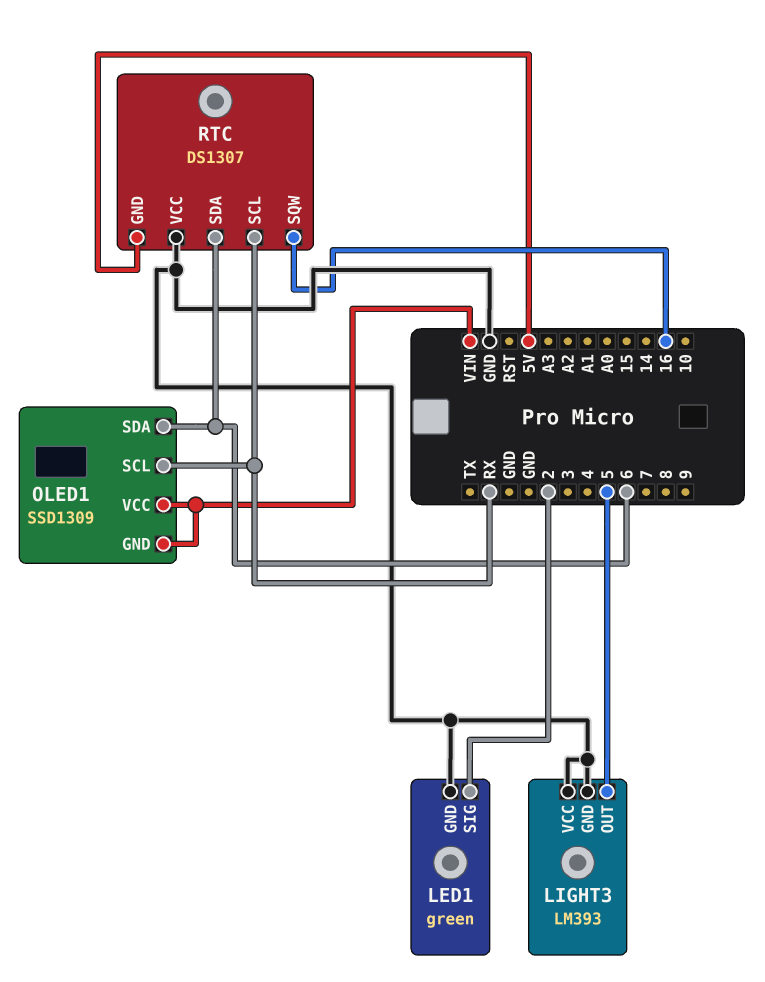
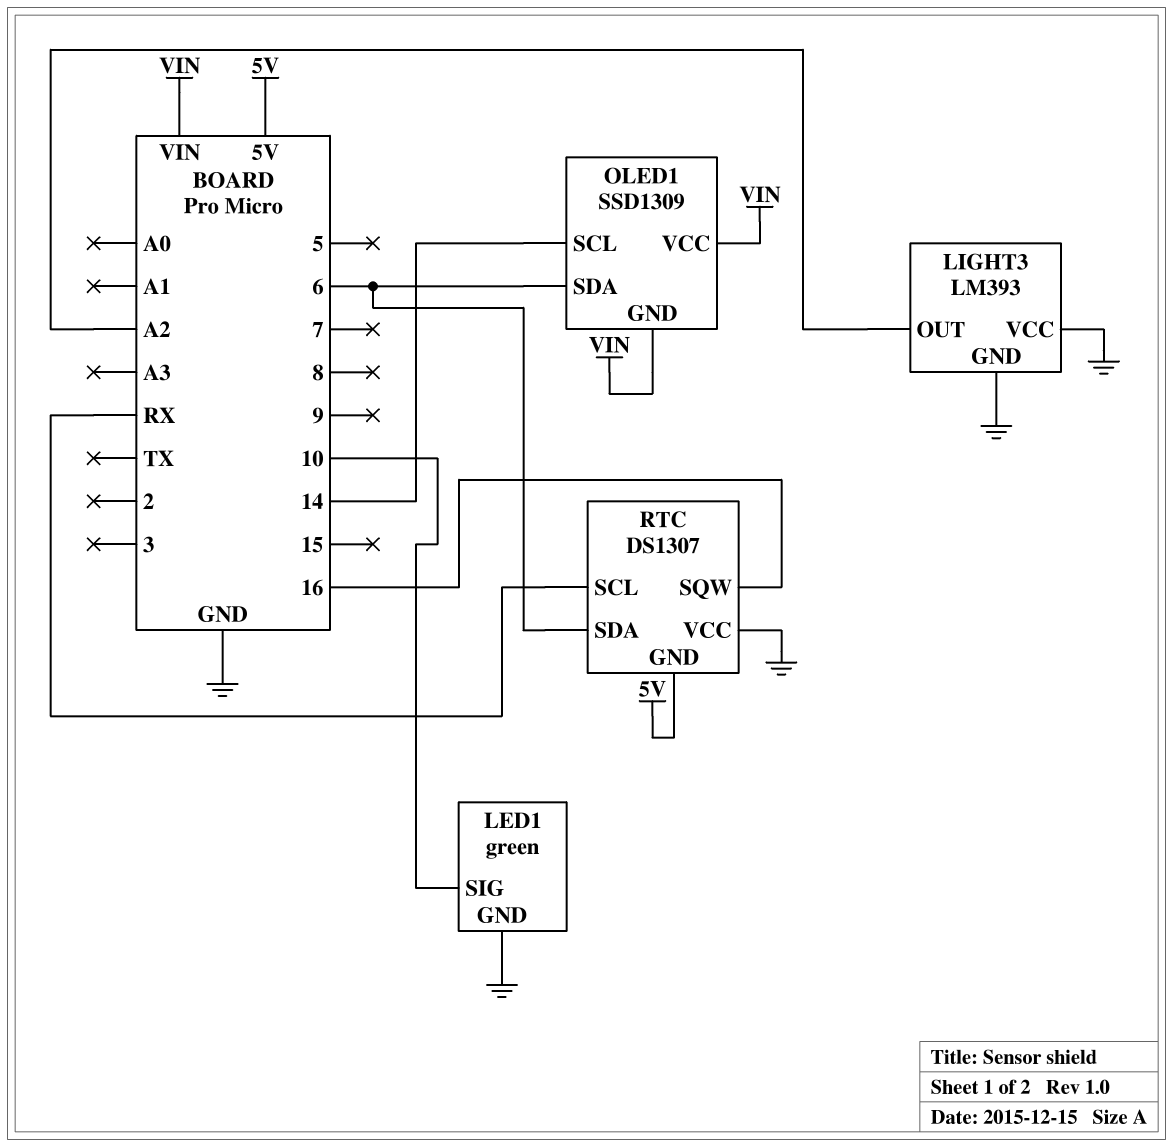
LED1 pin SIG: 2 -> 10
LIGHT3 pin OUT: 5 -> A2
OLED1 pin SCL: RX -> 14

